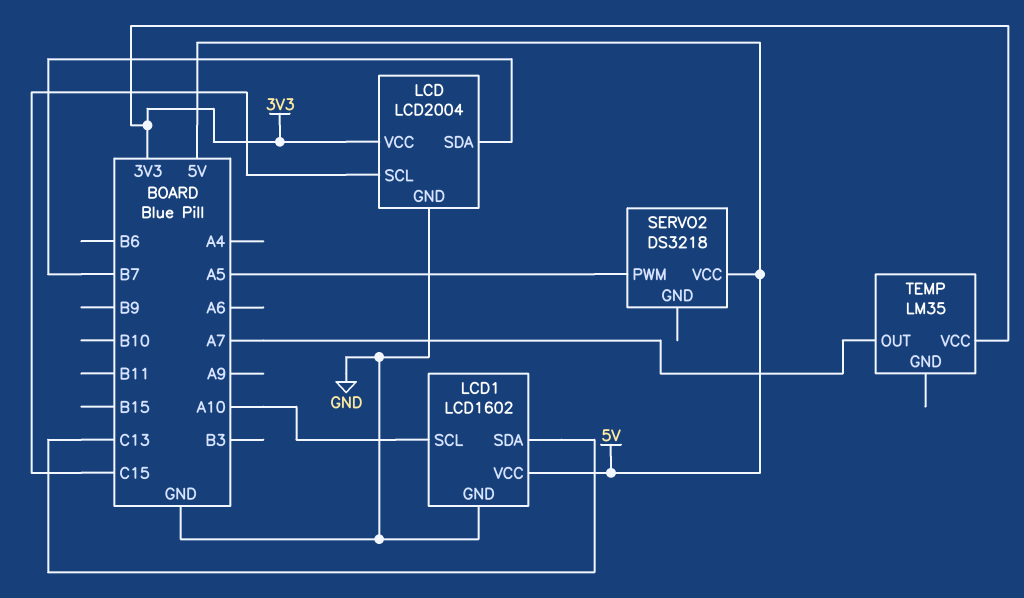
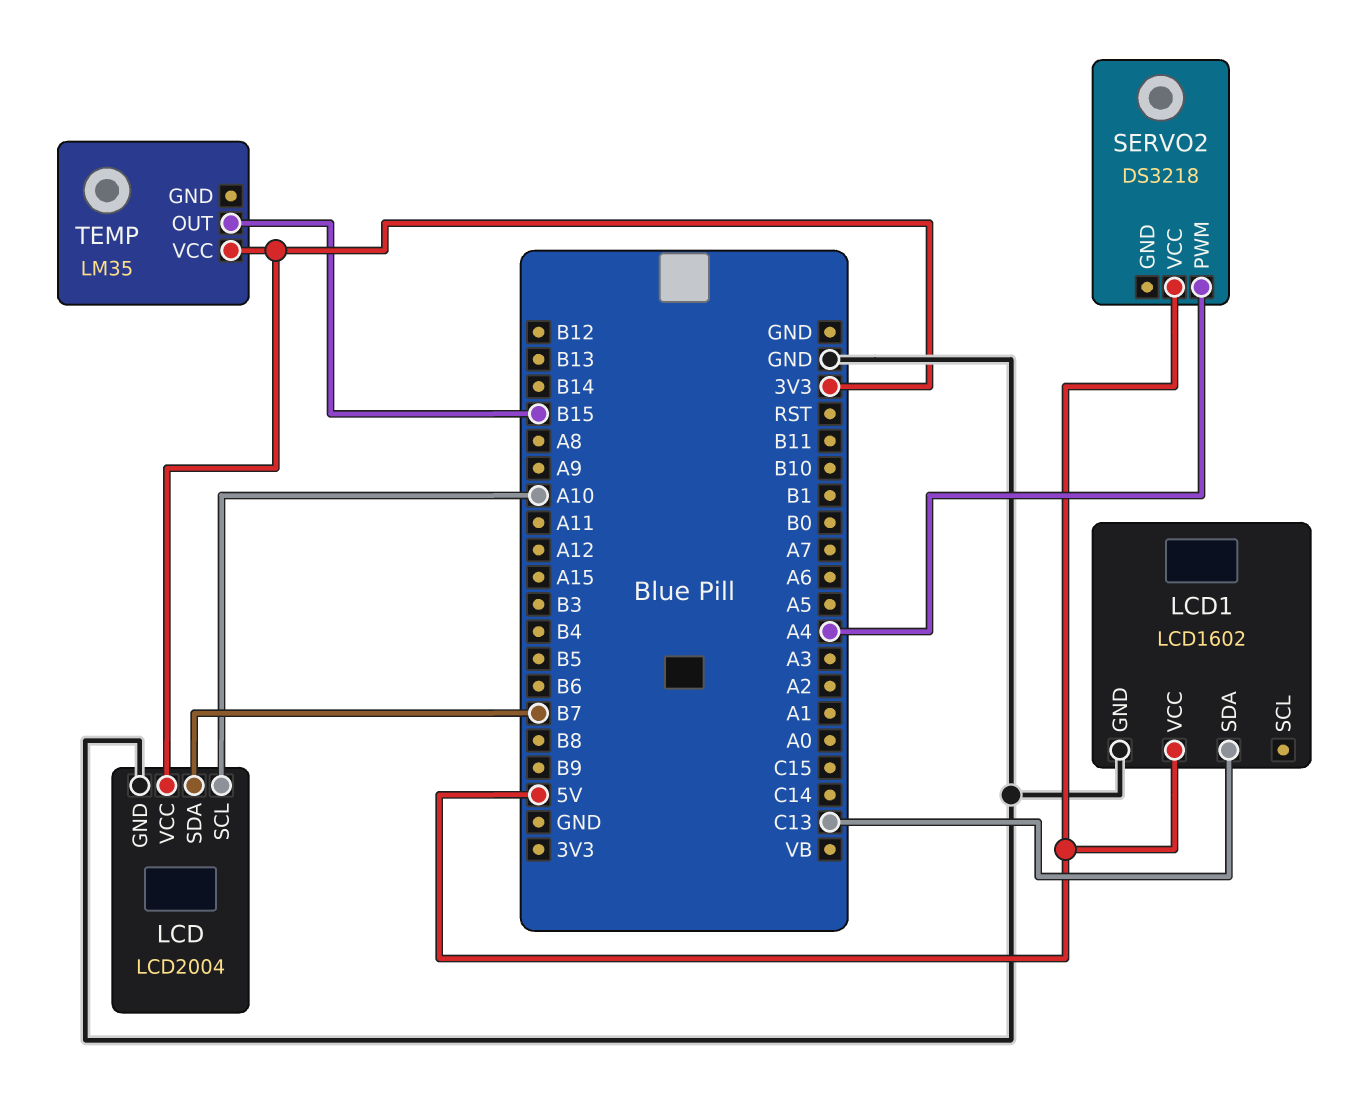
LCD pin SCL: C15 -> A10
LCD1 pin SCL: A10 -> none
SERVO2 pin PWM: A5 -> A4
TEMP pin OUT: A7 -> B15

